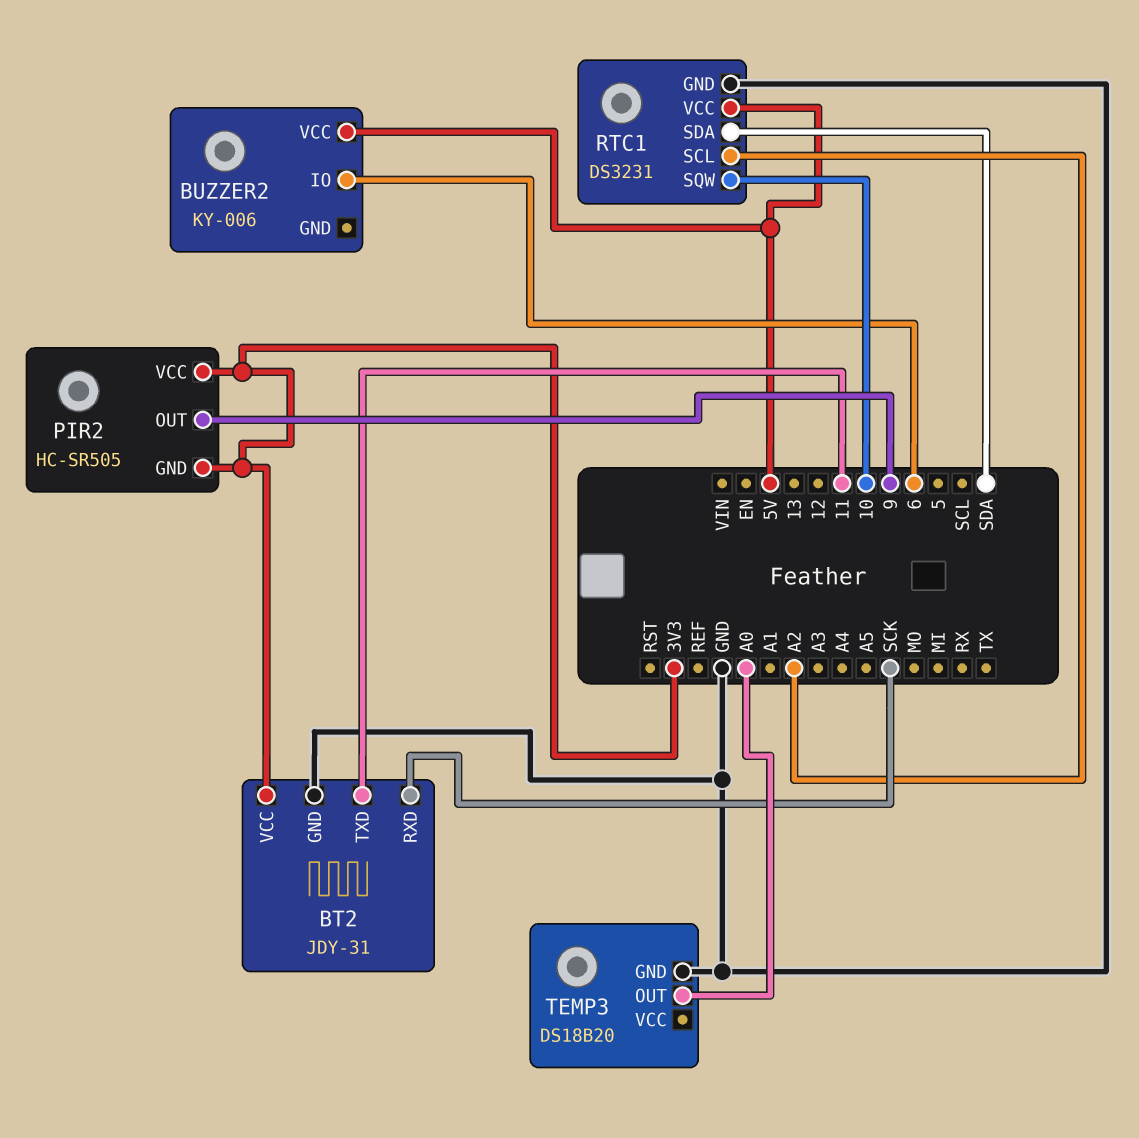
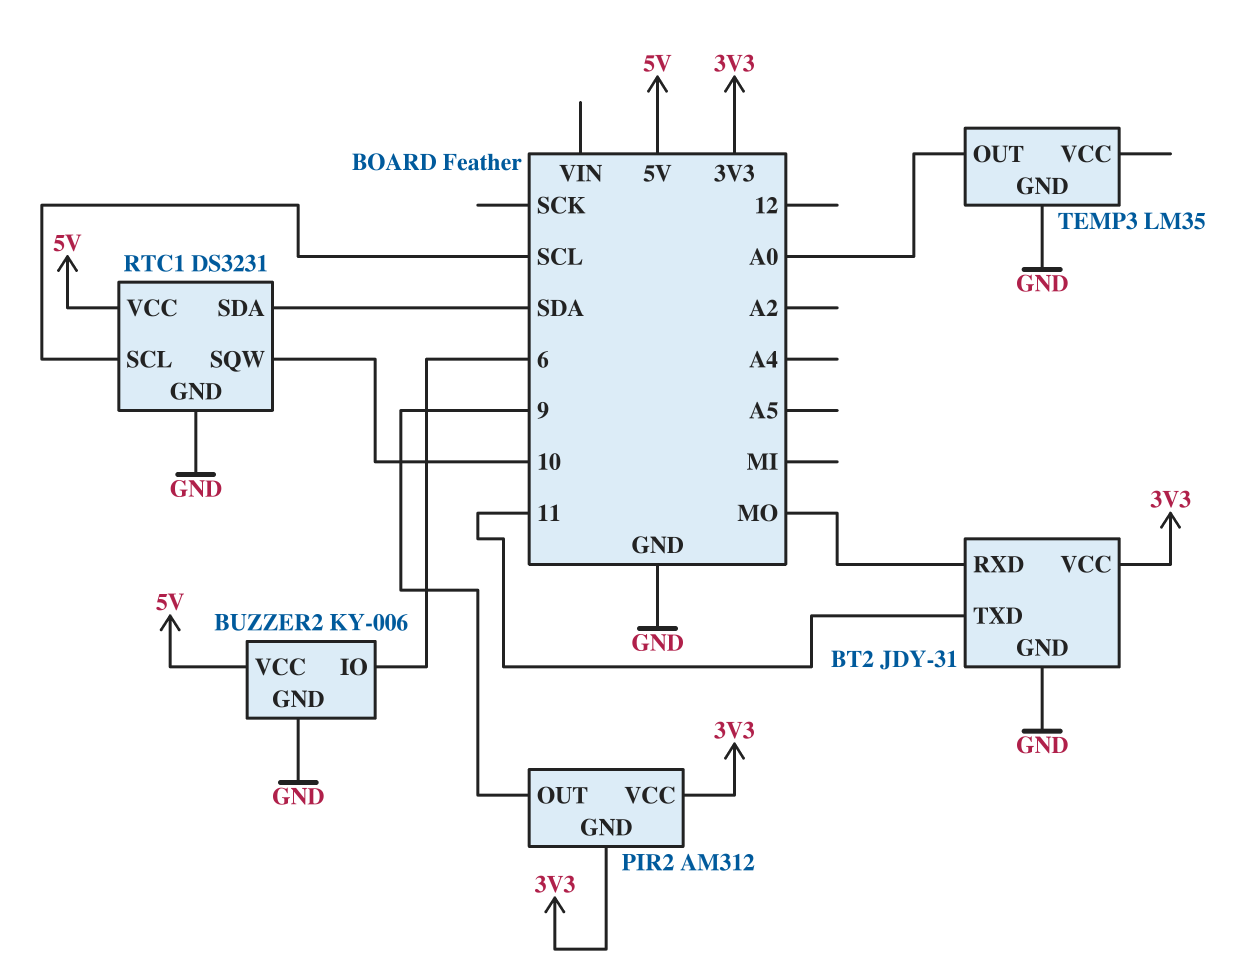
BT2 pin RXD: SCK -> MO
BUZZER2 pin GND: none -> GND
PIR2: HC-SR505 -> AM312
RTC1 pin SCL: A2 -> SCL
TEMP3: DS18B20 -> LM35

